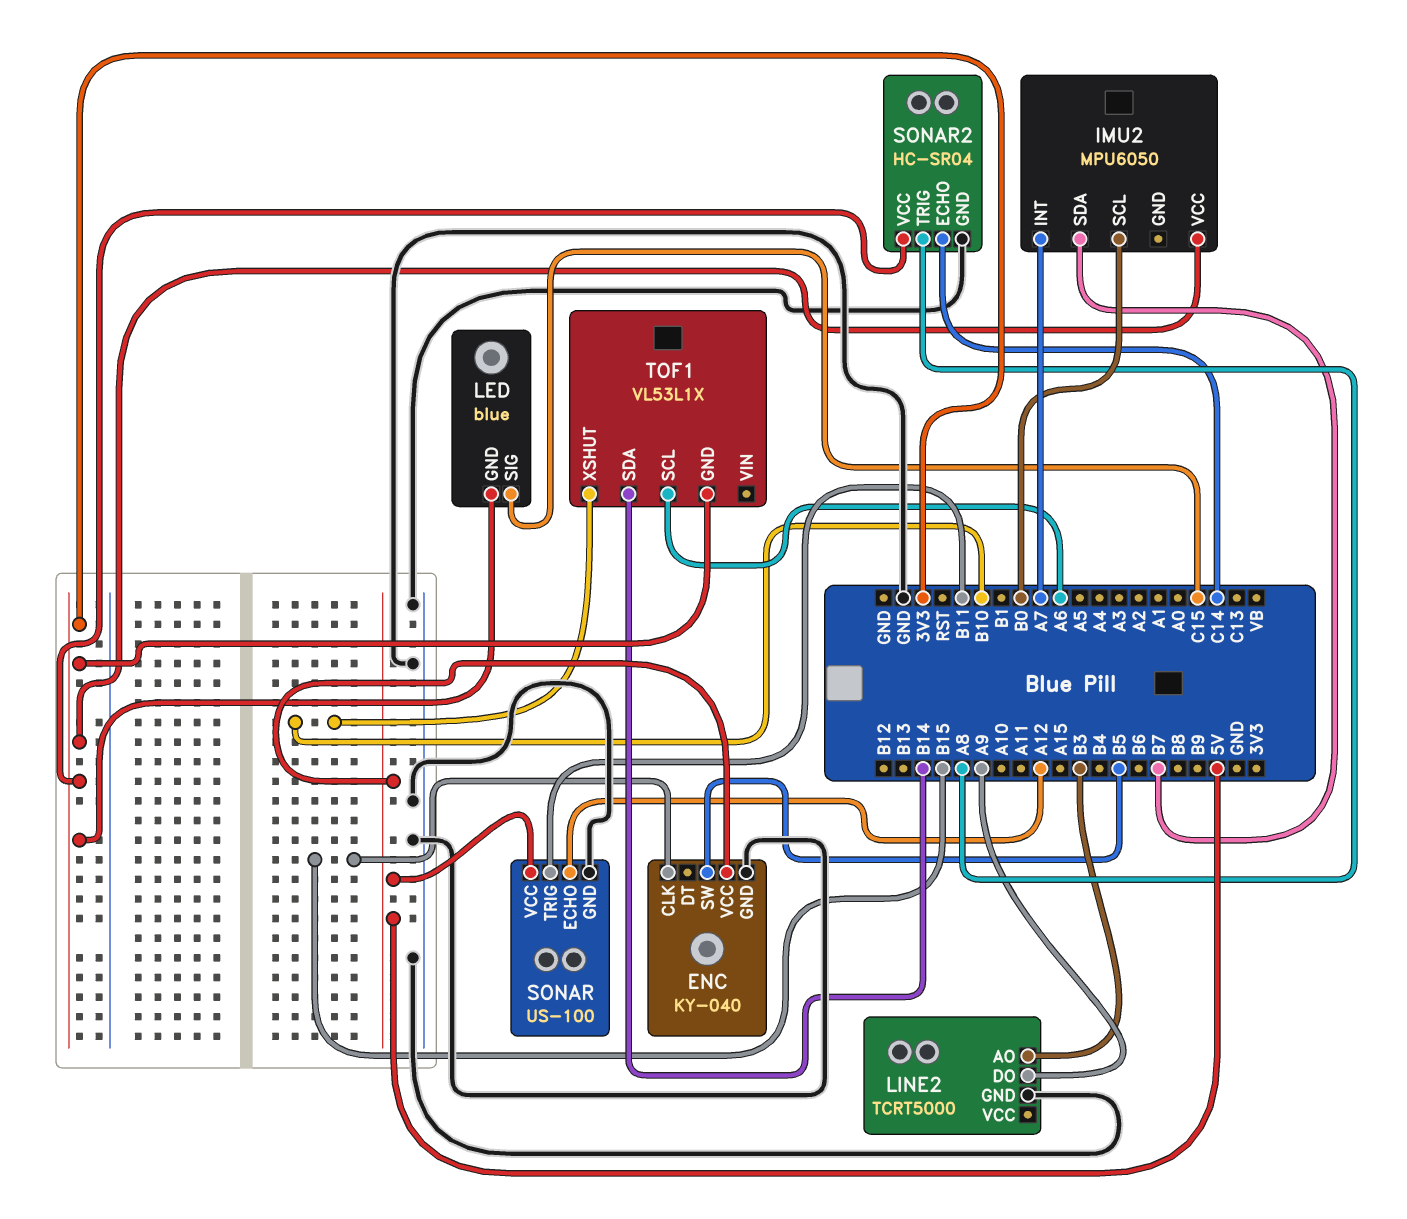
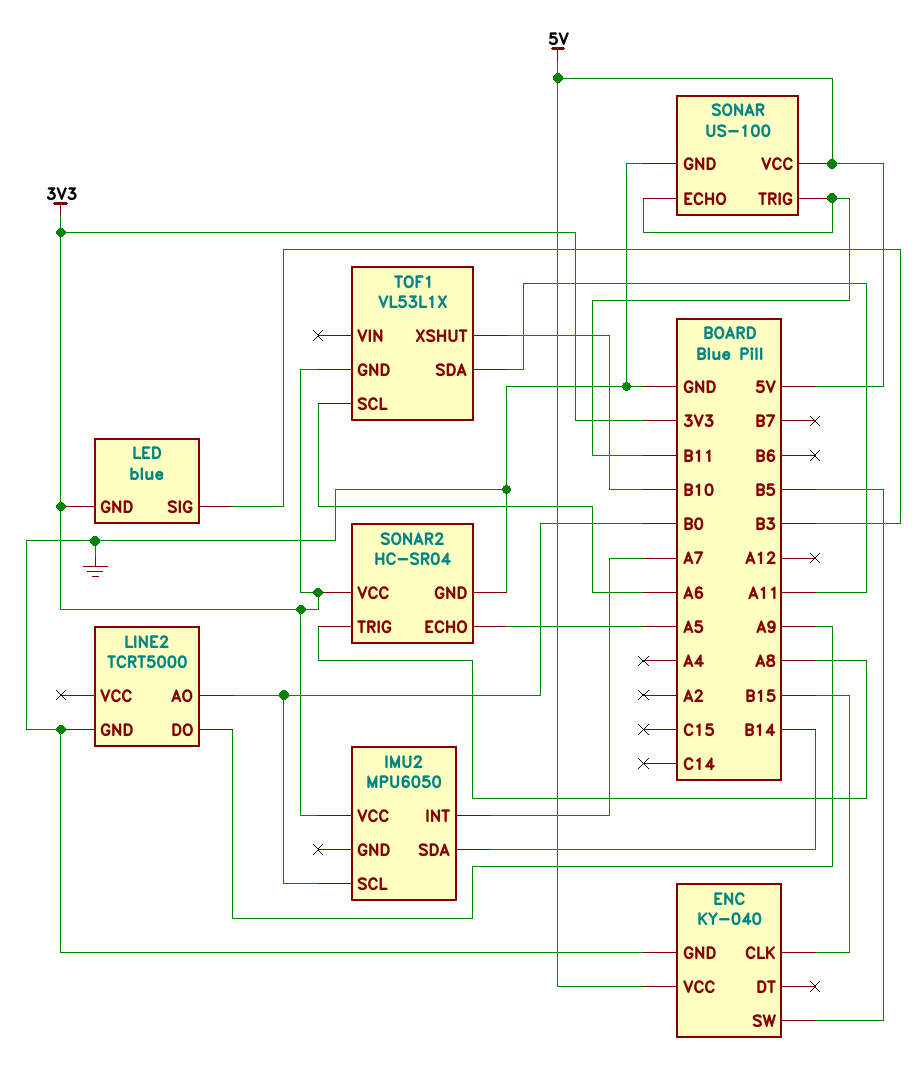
IMU2 pin SDA: B7 -> B14
LED pin SIG: C15 -> B3
LINE2 pin AO: B3 -> B0
SONAR pin ECHO: A12 -> B11
SONAR2 pin ECHO: C14 -> A5
TOF1 pin SDA: B14 -> A11

